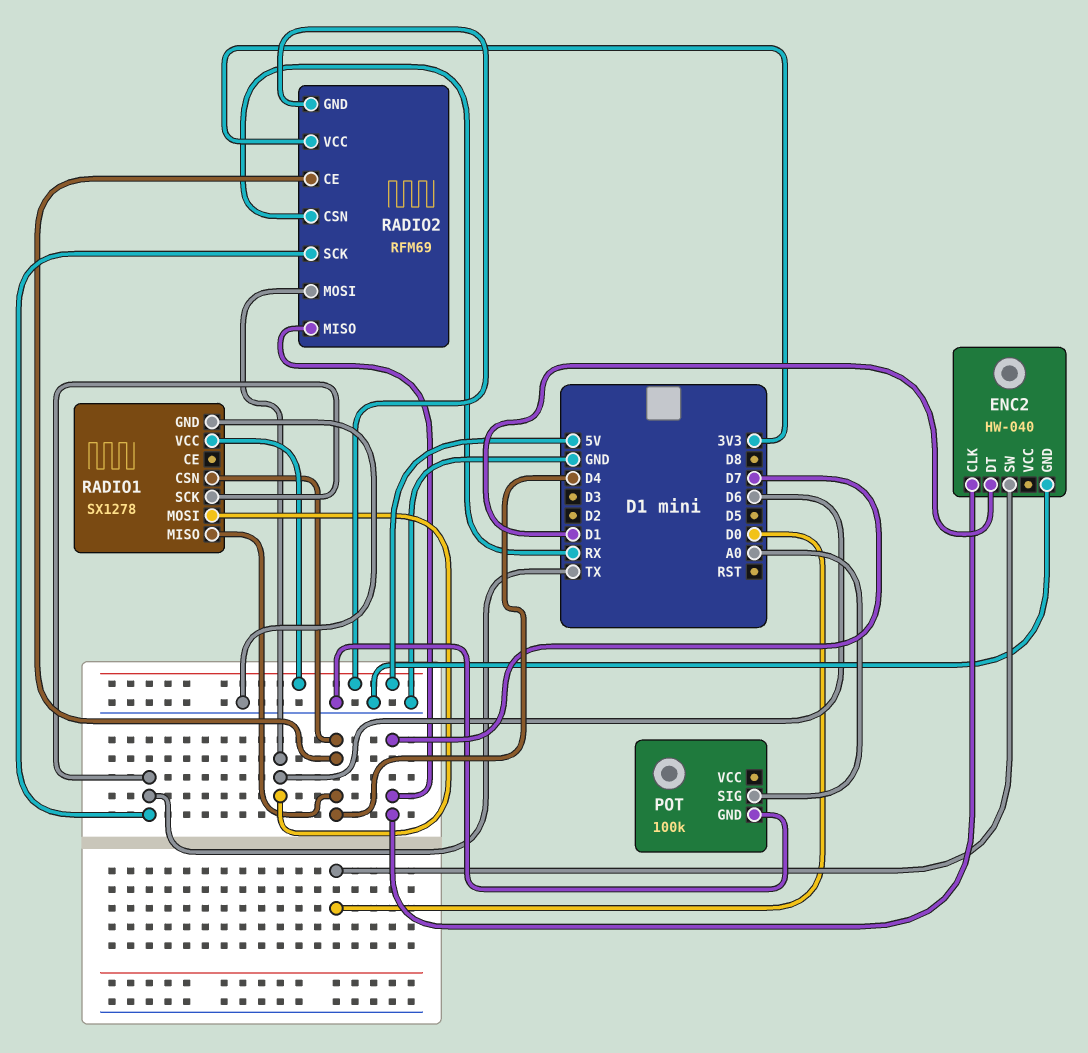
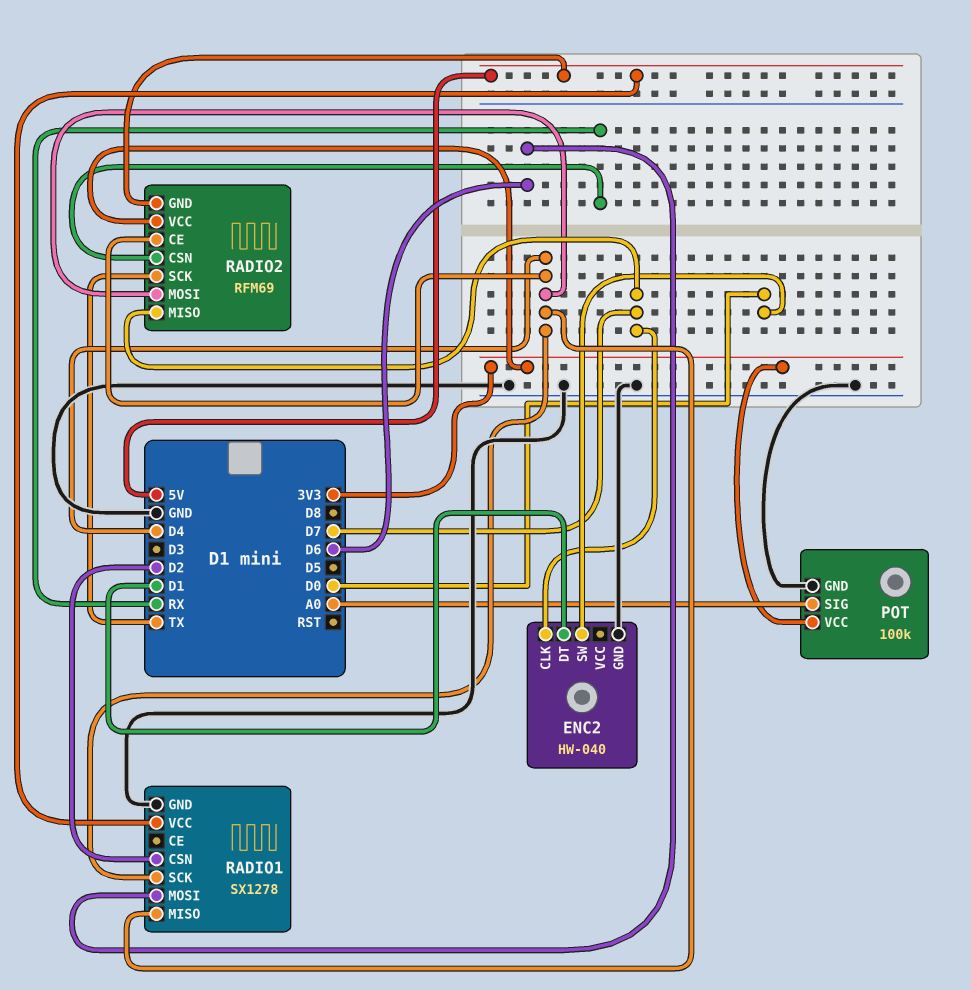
POT pin VCC: none -> 3V3
RADIO1 pin CSN: D4 -> D2
RADIO1 pin SCK: TX -> D4
RADIO2 pin MOSI: D6 -> D4

